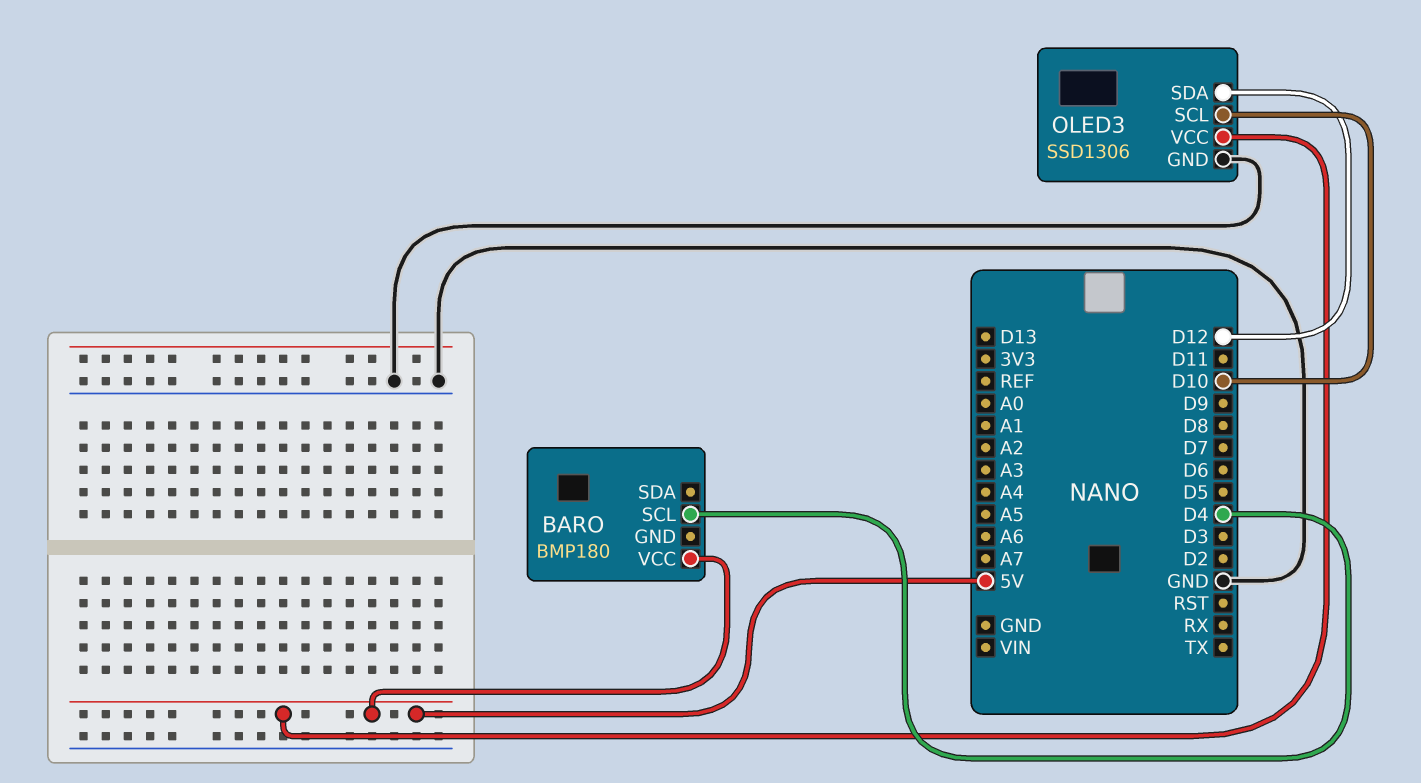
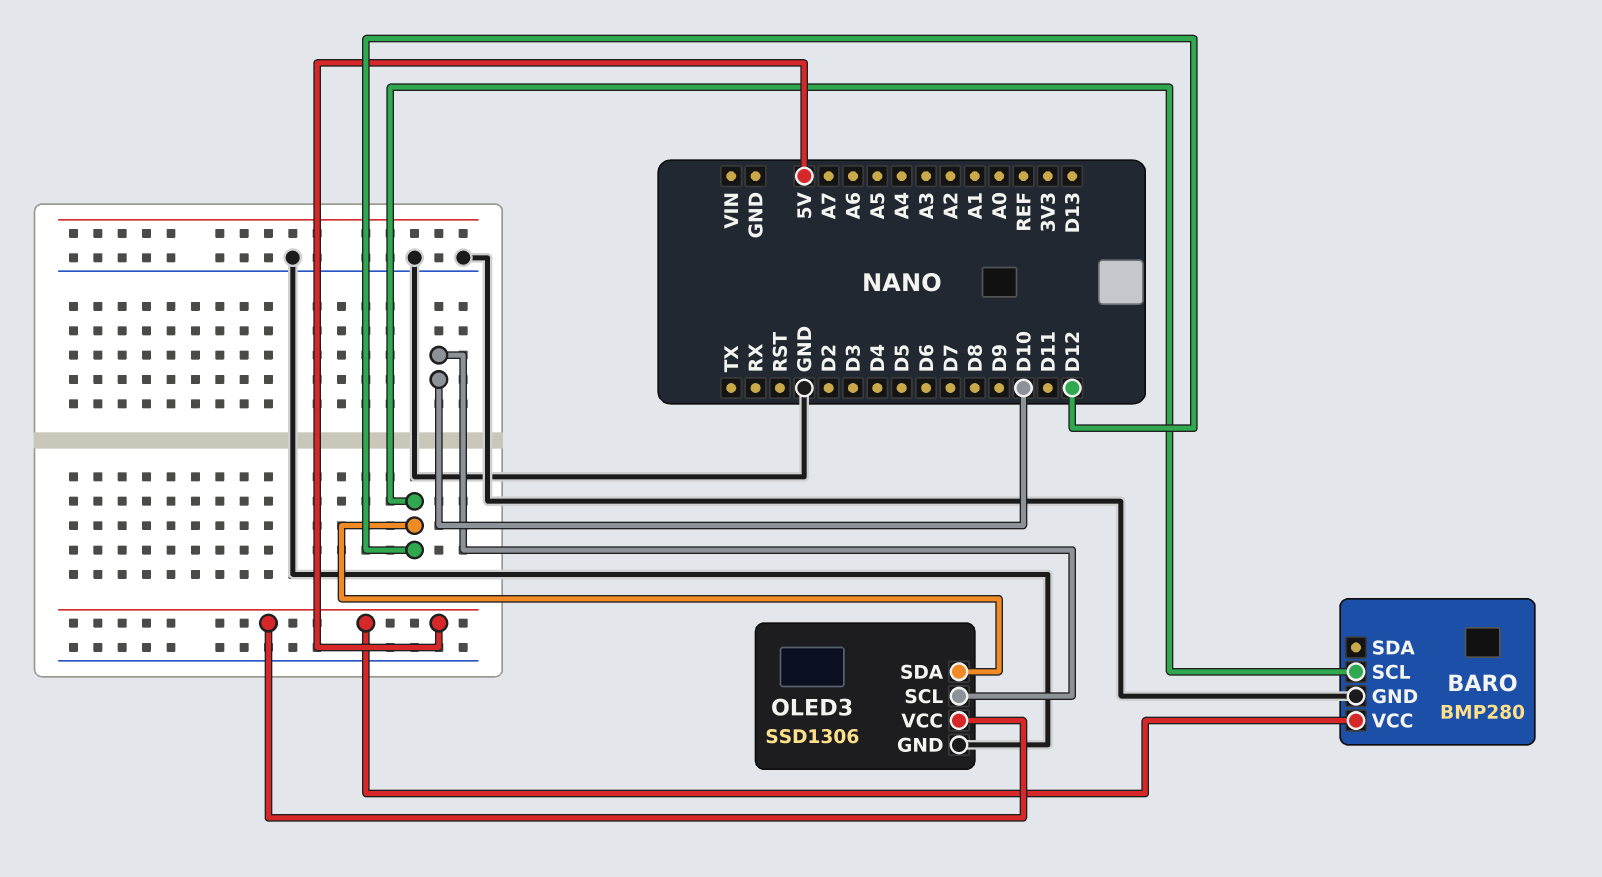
BARO: BMP180 -> BMP280
BARO pin GND: none -> GND
BARO pin SCL: D4 -> D12

